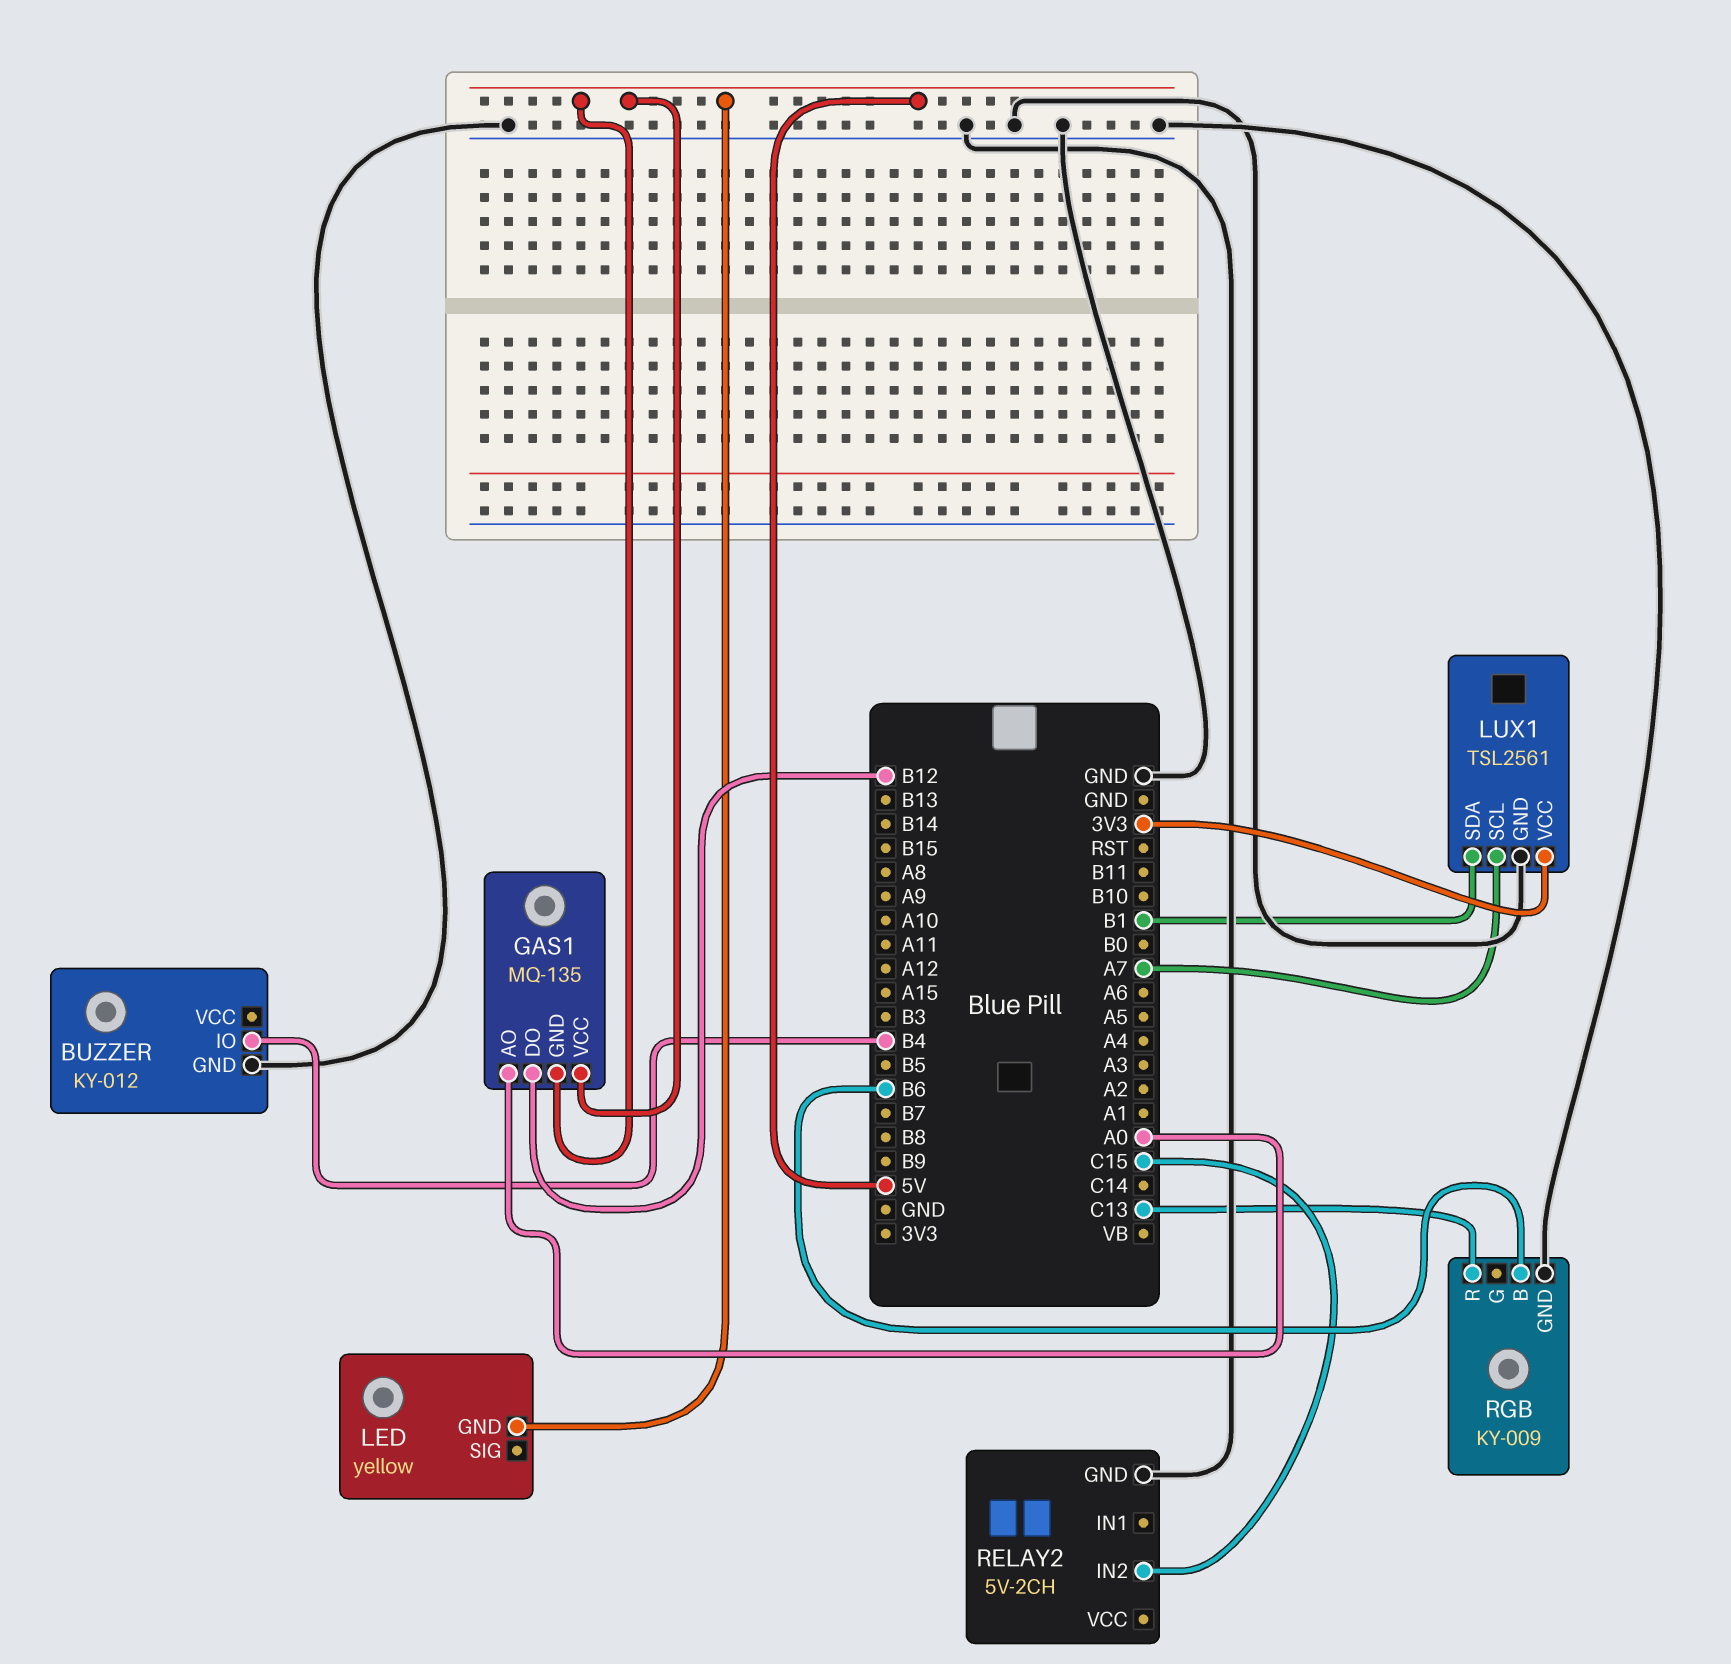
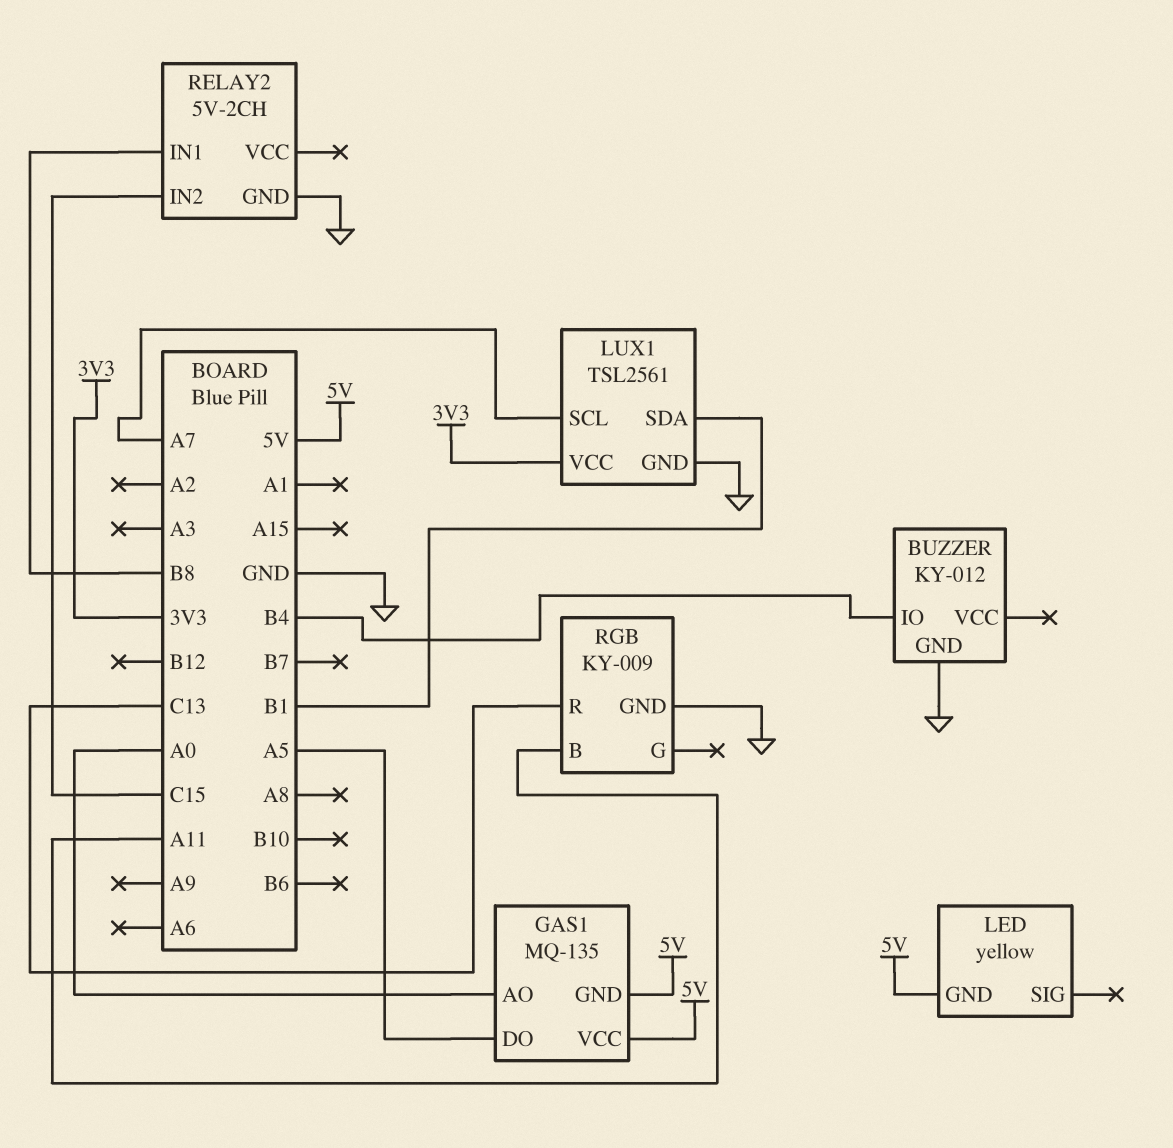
GAS1 pin DO: B12 -> A5
RELAY2 pin IN1: none -> B8
RGB pin B: B6 -> A11

